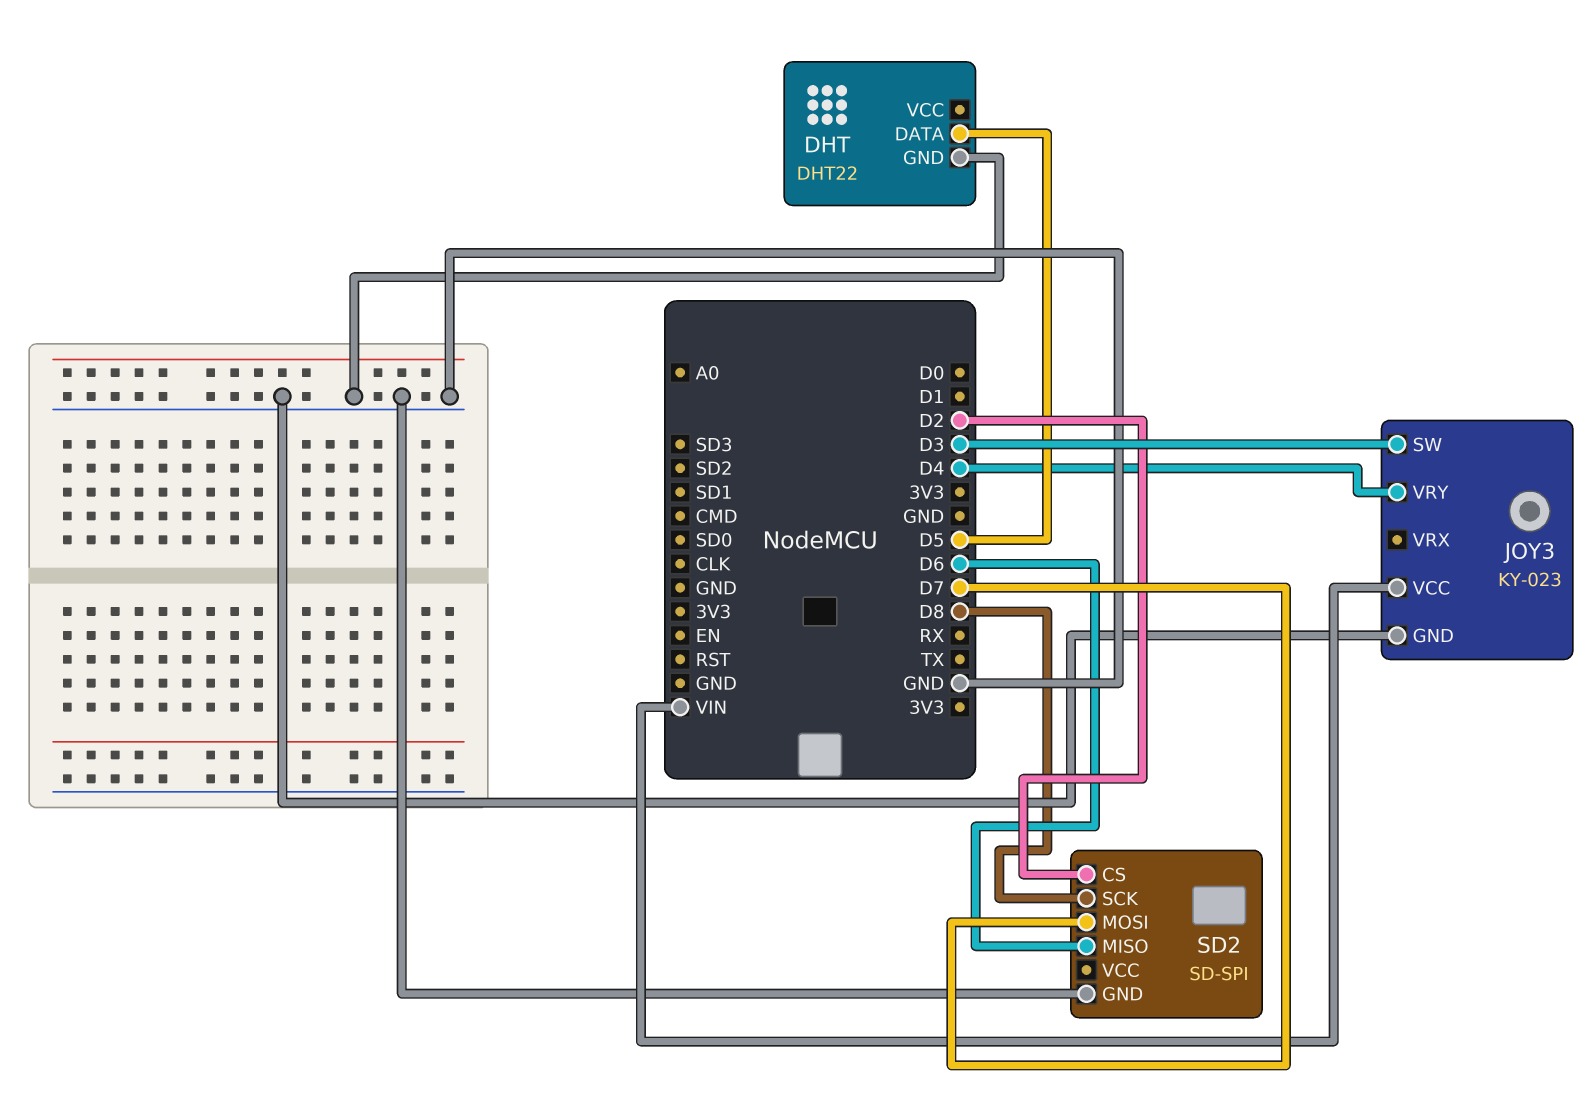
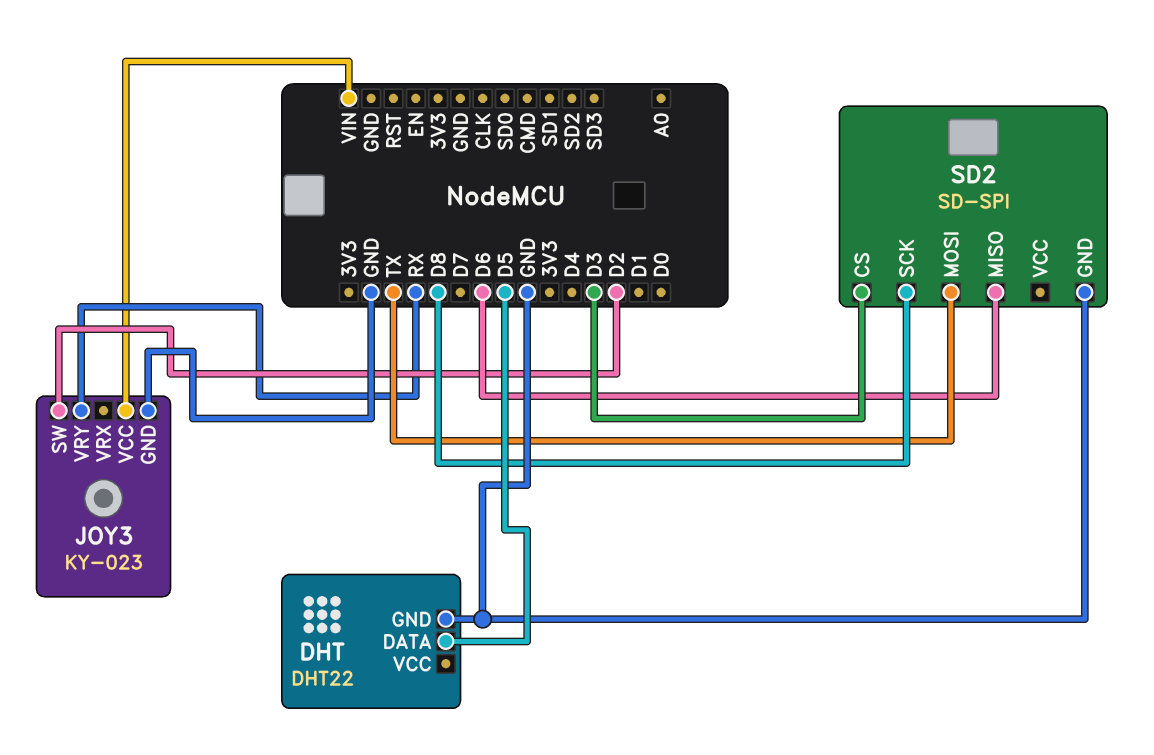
JOY3 pin SW: D3 -> D2
JOY3 pin VRY: D4 -> RX
SD2 pin CS: D2 -> D3
SD2 pin MOSI: D7 -> TX

